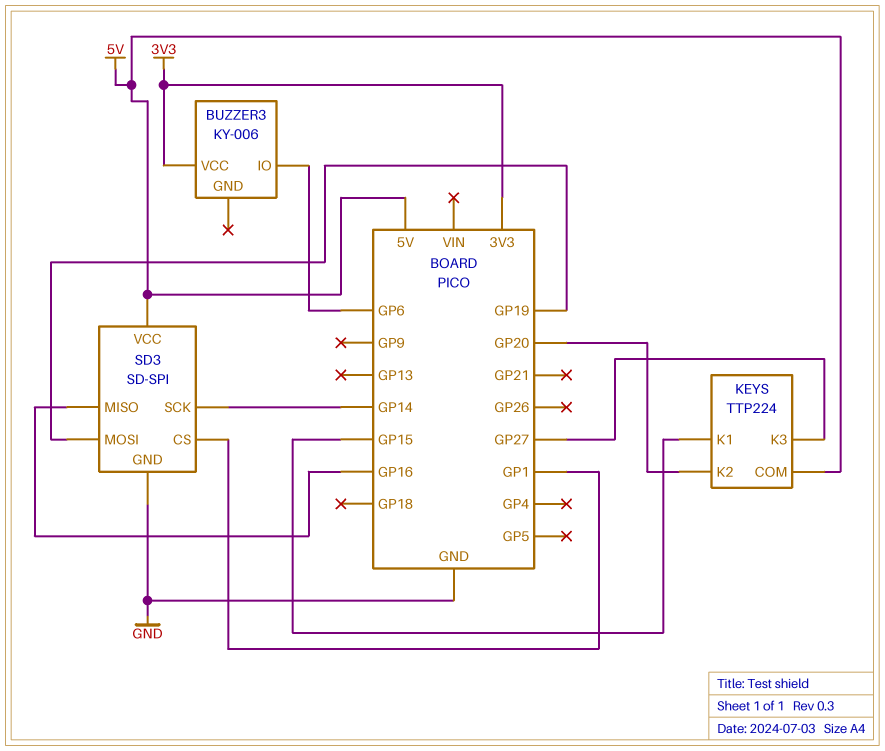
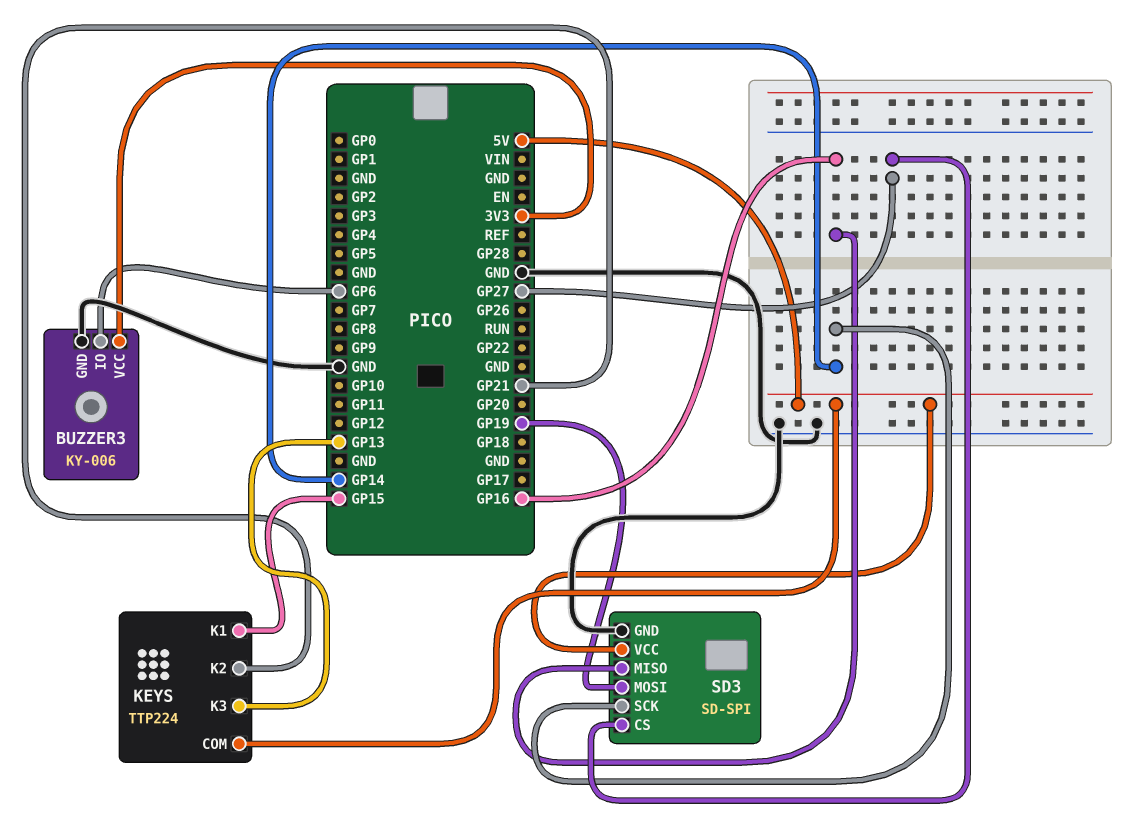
BUZZER3 pin GND: none -> GND
KEYS pin K2: GP20 -> GP21
KEYS pin K3: GP27 -> GP13
SD3 pin CS: GP1 -> GP27

